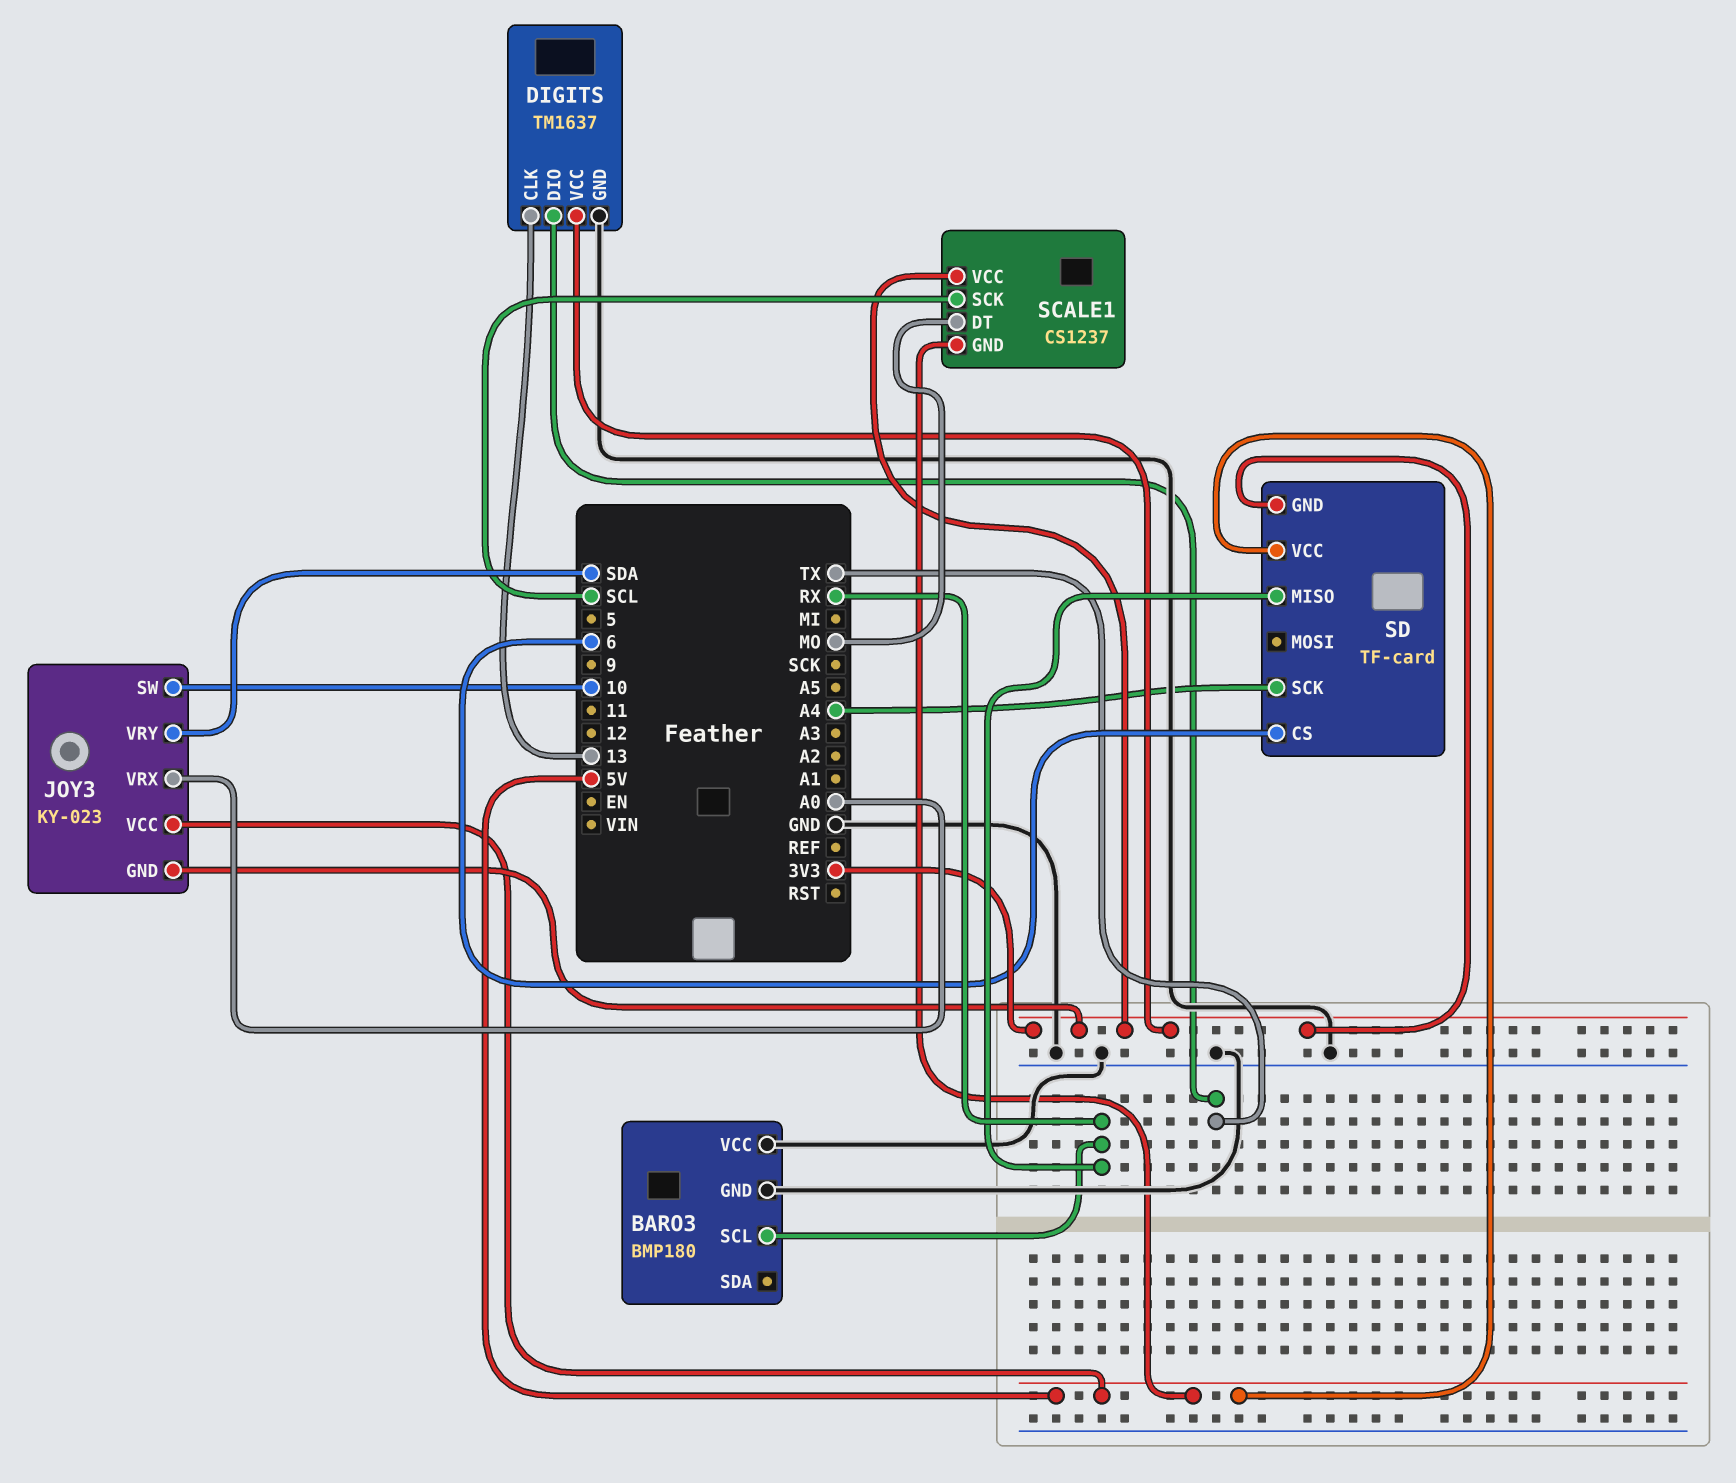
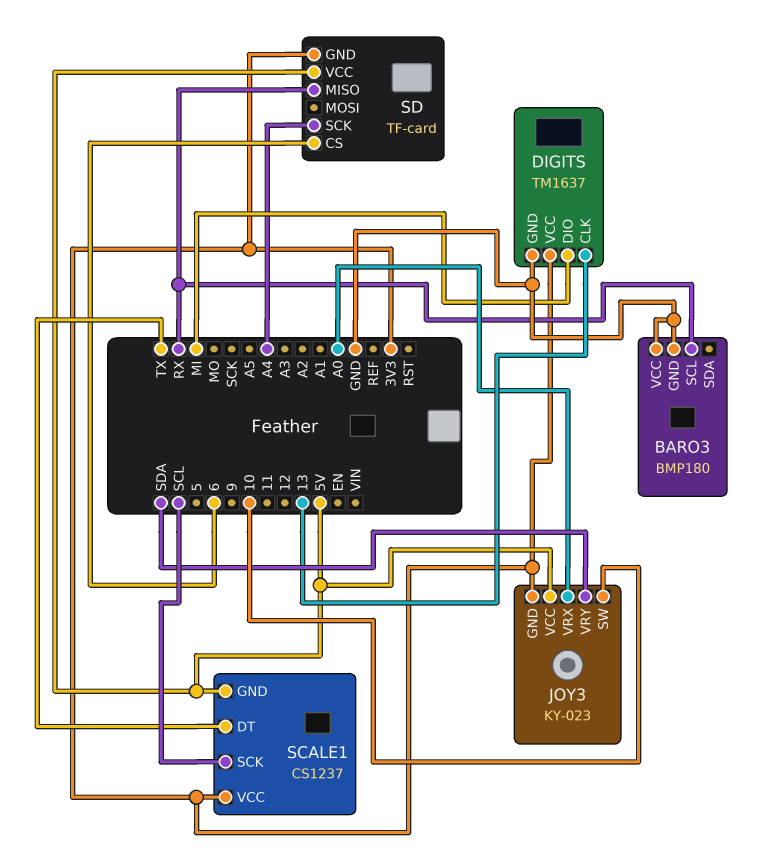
DIGITS pin DIO: TX -> MI
SCALE1 pin DT: MO -> TX

